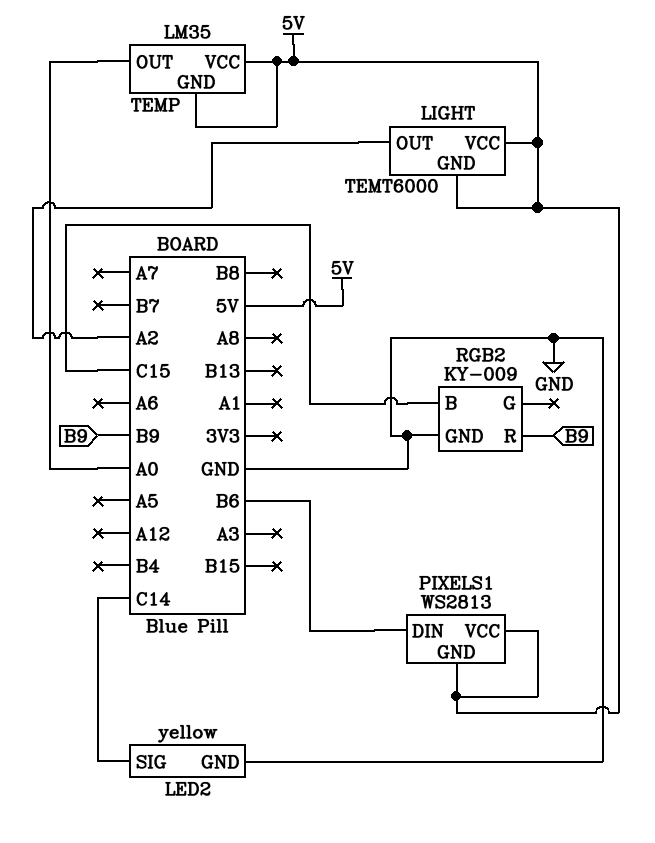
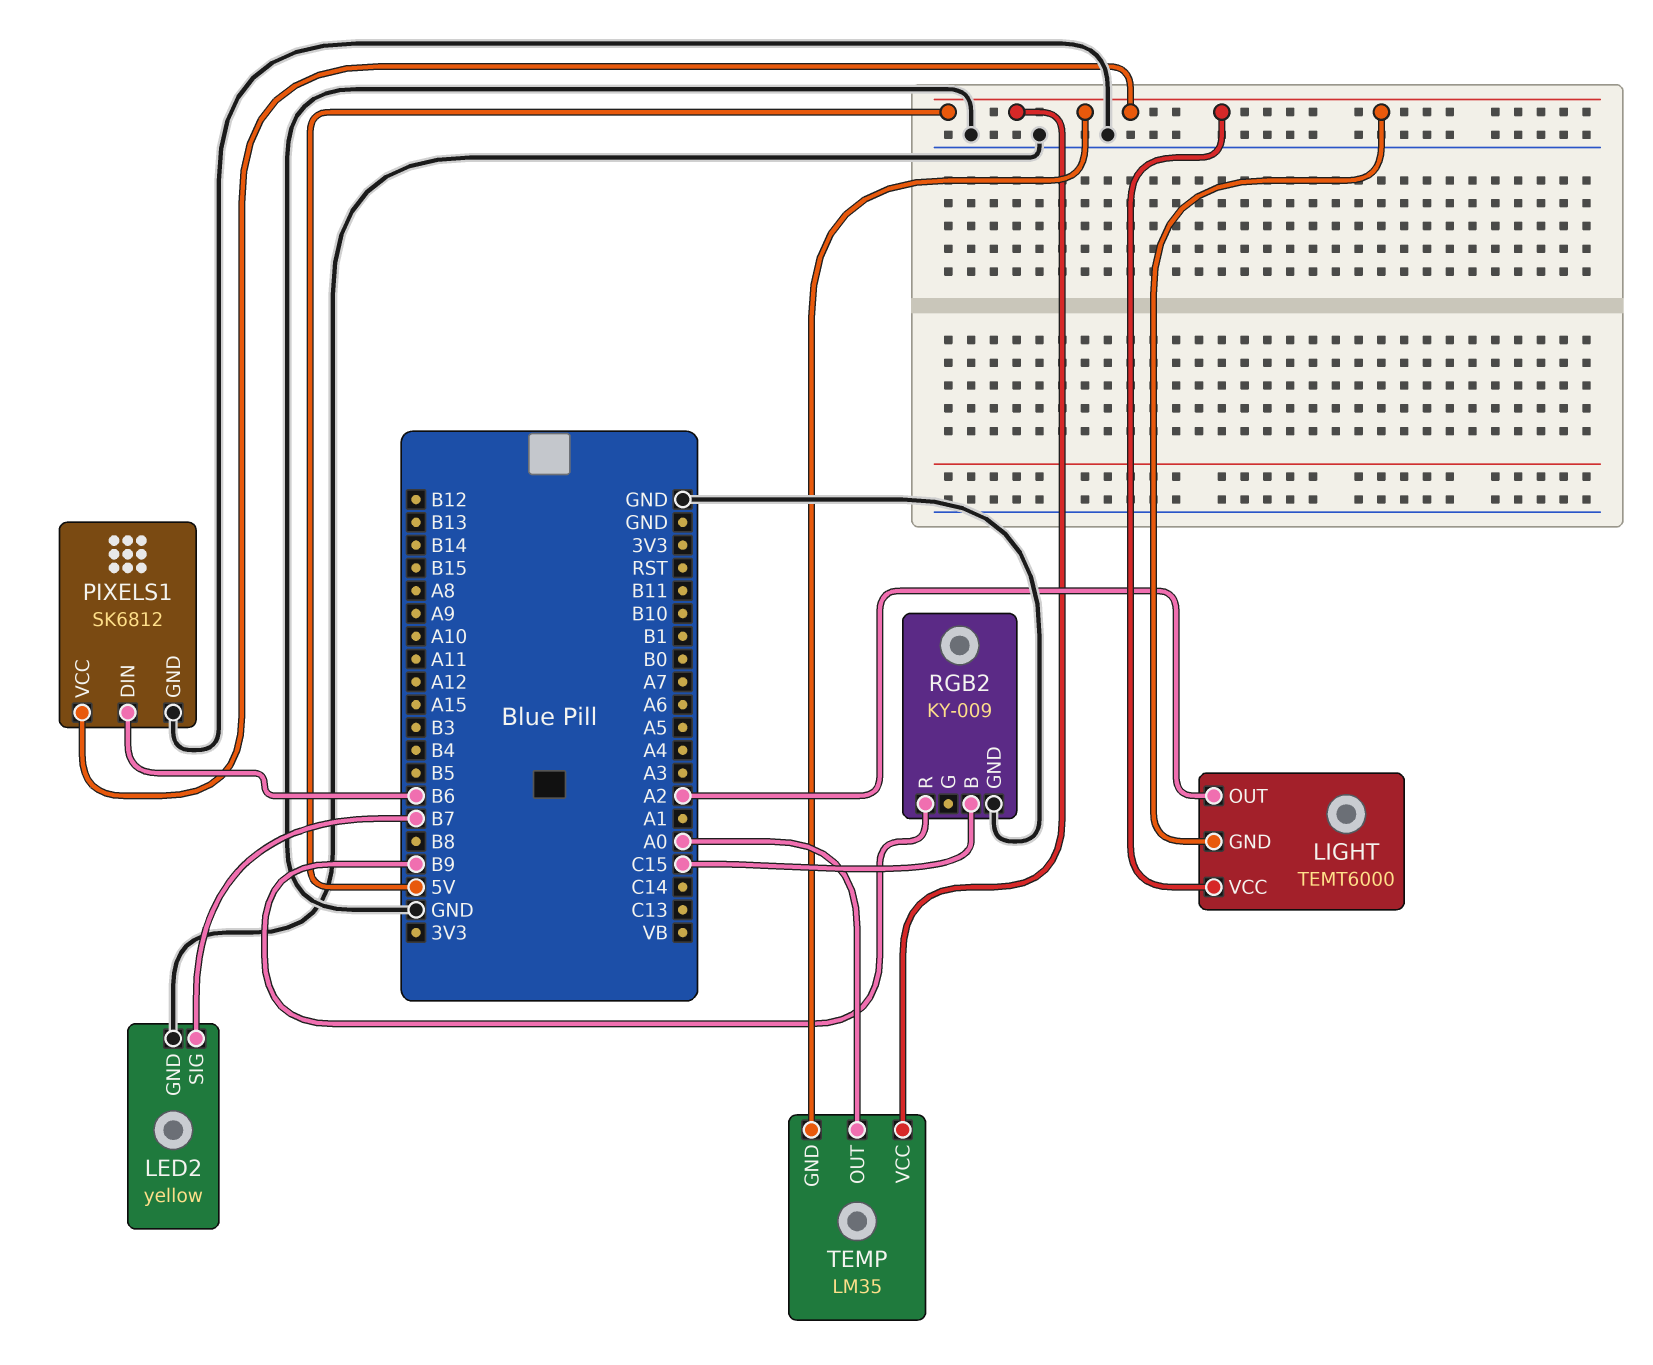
LED2 pin SIG: C14 -> B7
PIXELS1: WS2813 -> SK6812
PIXELS1 pin GND: 5V -> GND

